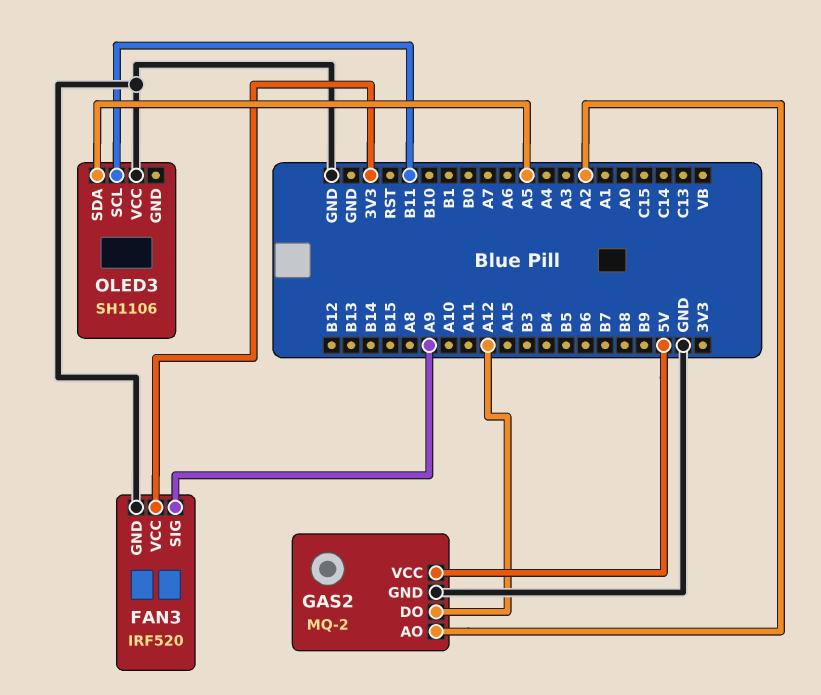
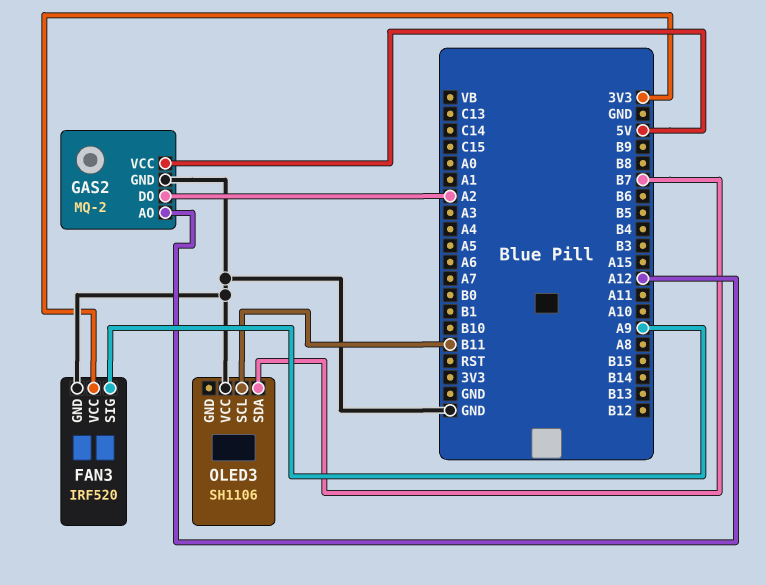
GAS2 pin AO: A2 -> A12
GAS2 pin DO: A12 -> A2
OLED3 pin SDA: A5 -> B7

